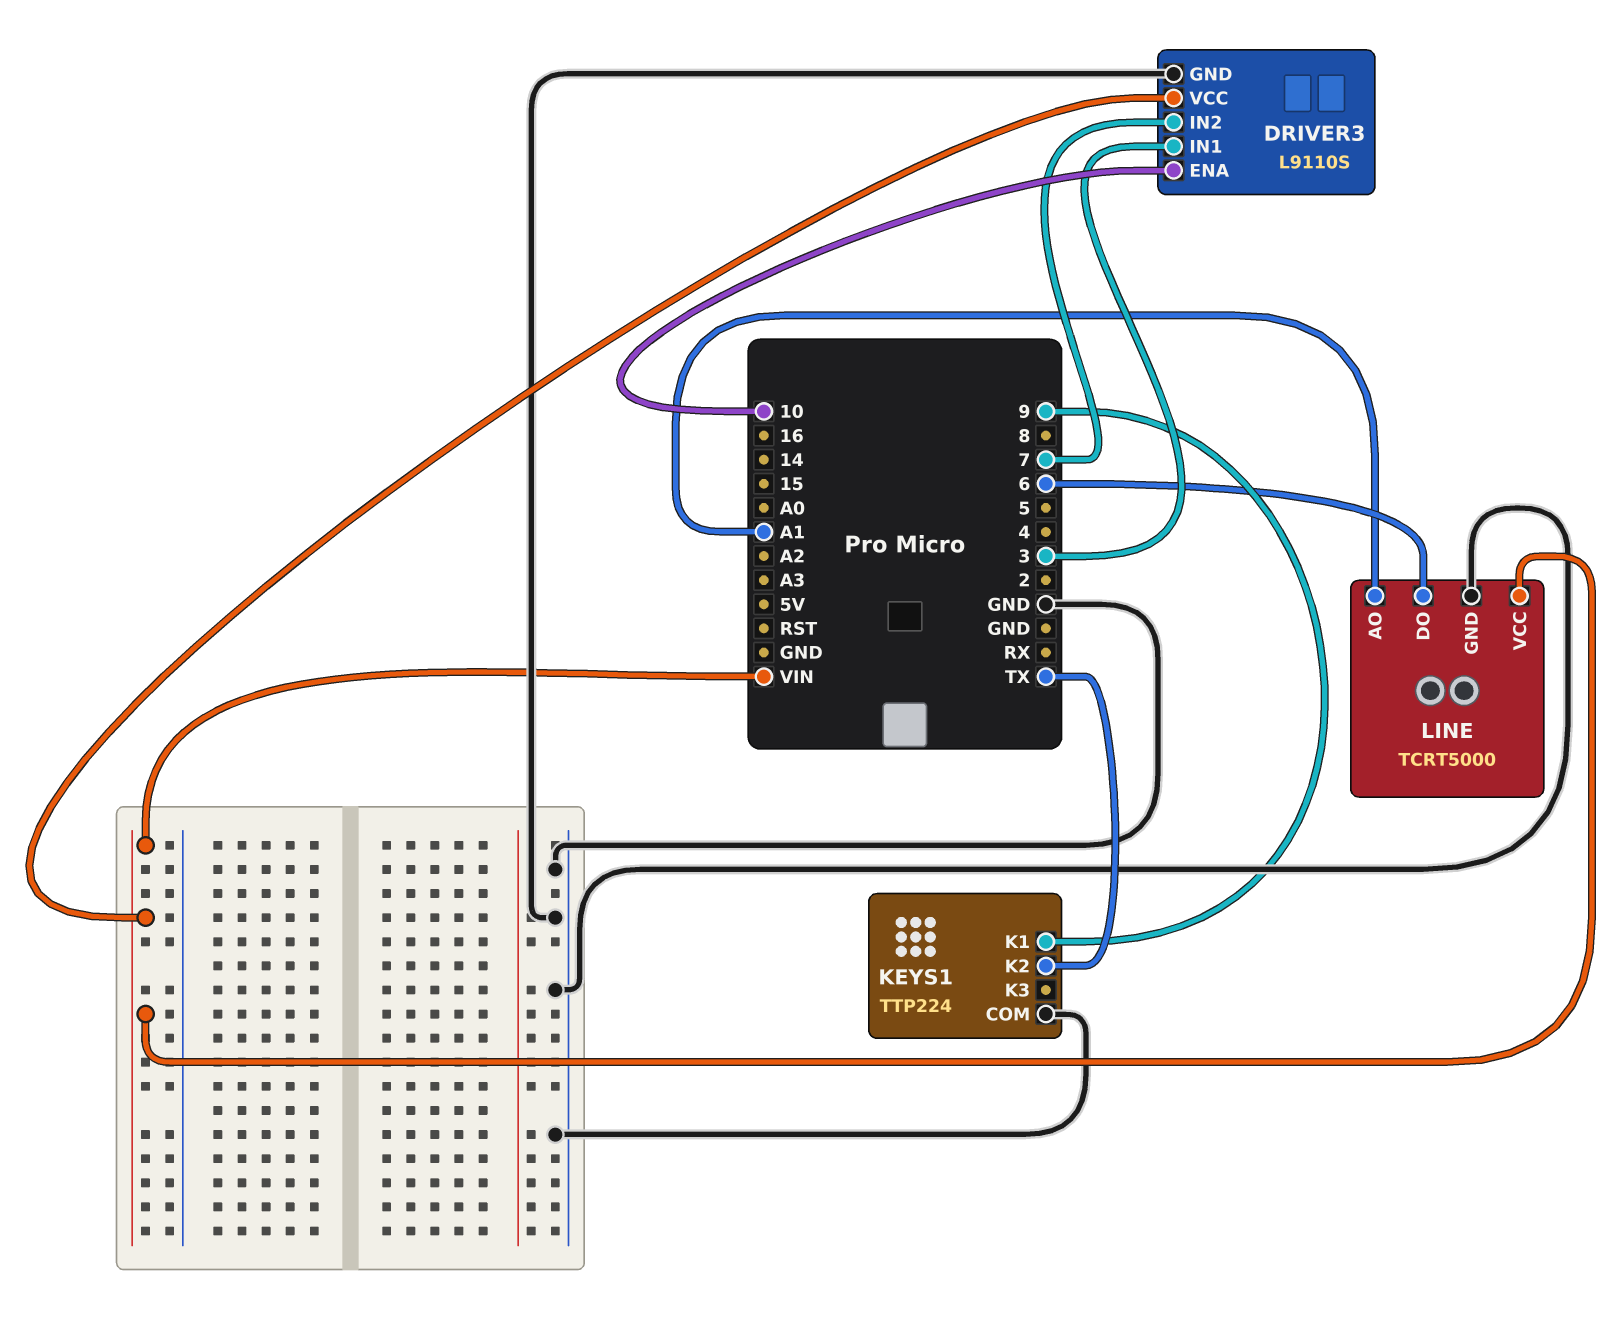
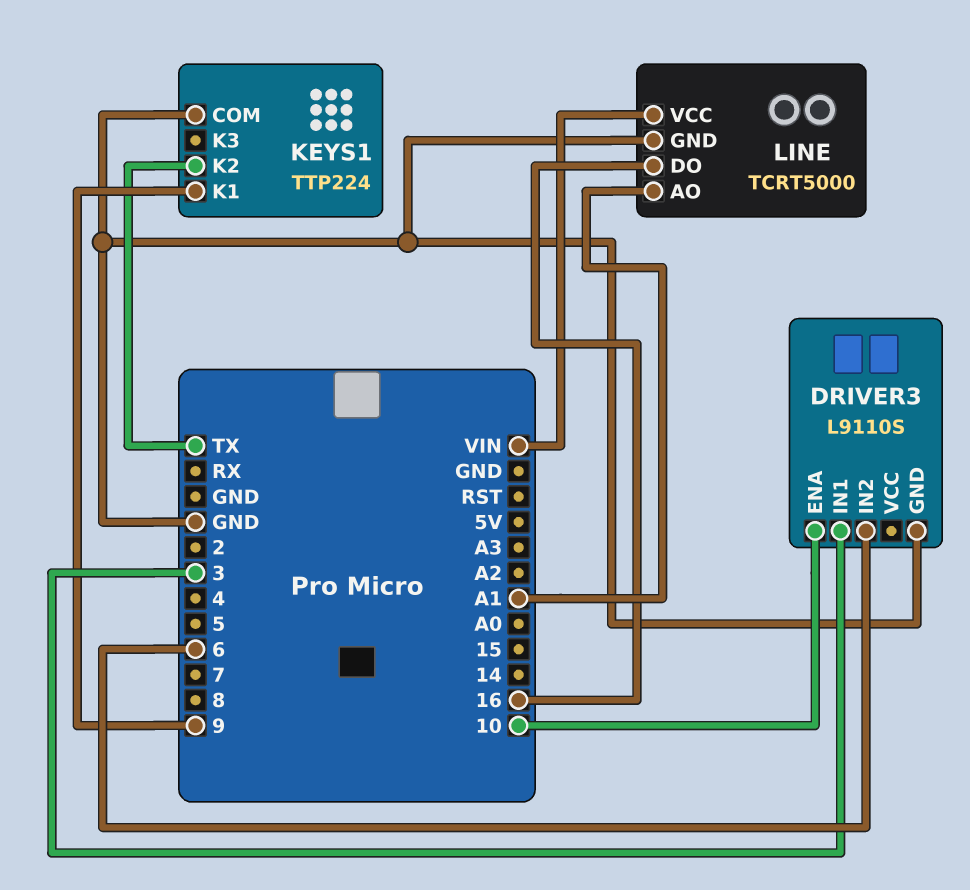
DRIVER3 pin IN2: 7 -> 6
DRIVER3 pin VCC: VIN -> none
LINE pin DO: 6 -> 16

